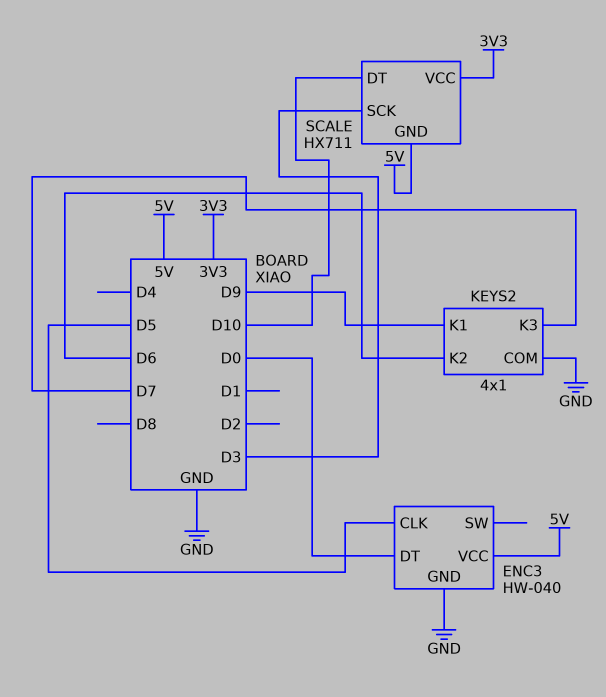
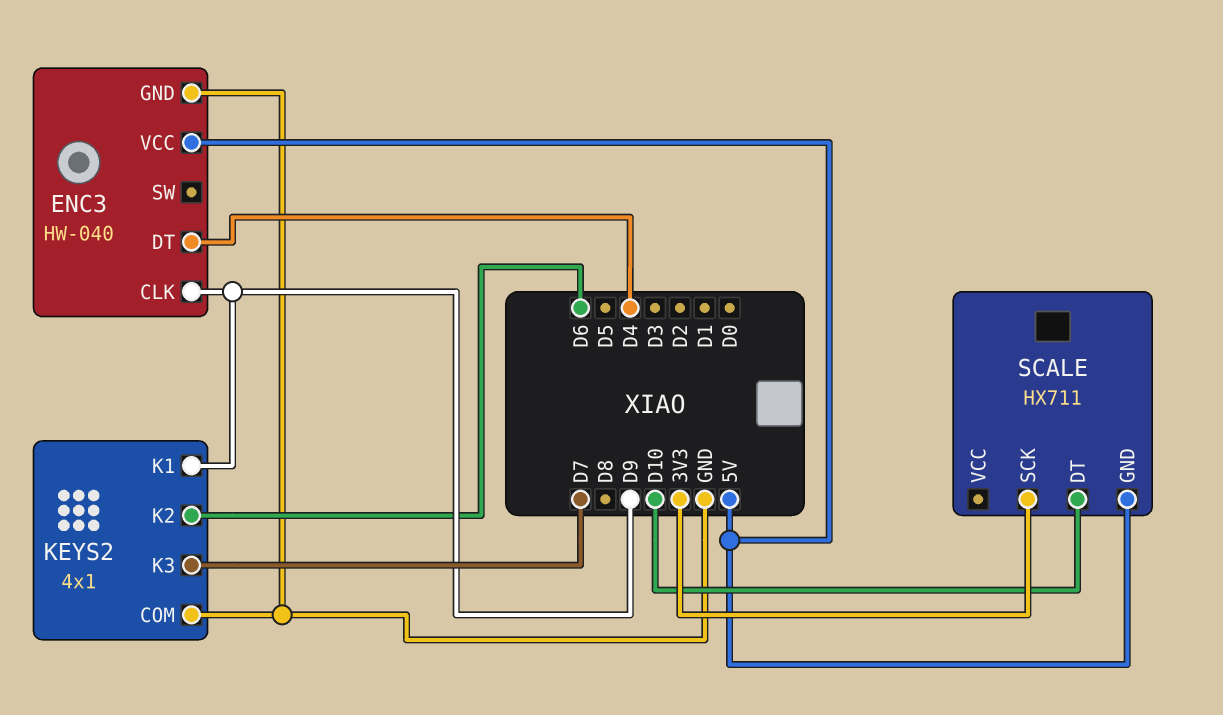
ENC3 pin CLK: D5 -> D9
ENC3 pin DT: D0 -> D4
SCALE pin SCK: D3 -> 3V3
SCALE pin VCC: 3V3 -> none

